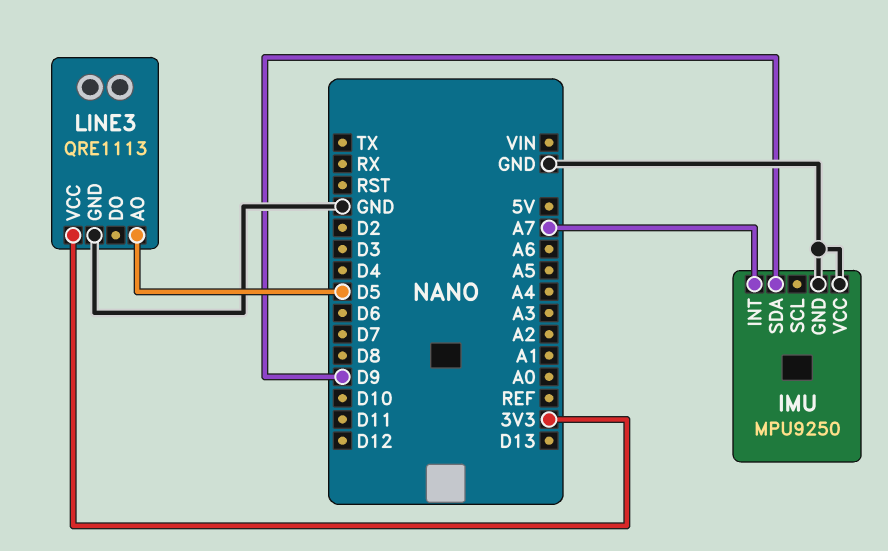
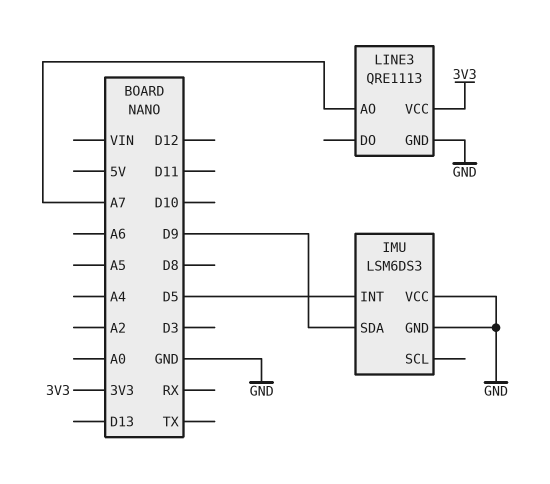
IMU: MPU9250 -> LSM6DS3
IMU pin INT: A7 -> D5
LINE3 pin AO: D5 -> A7

